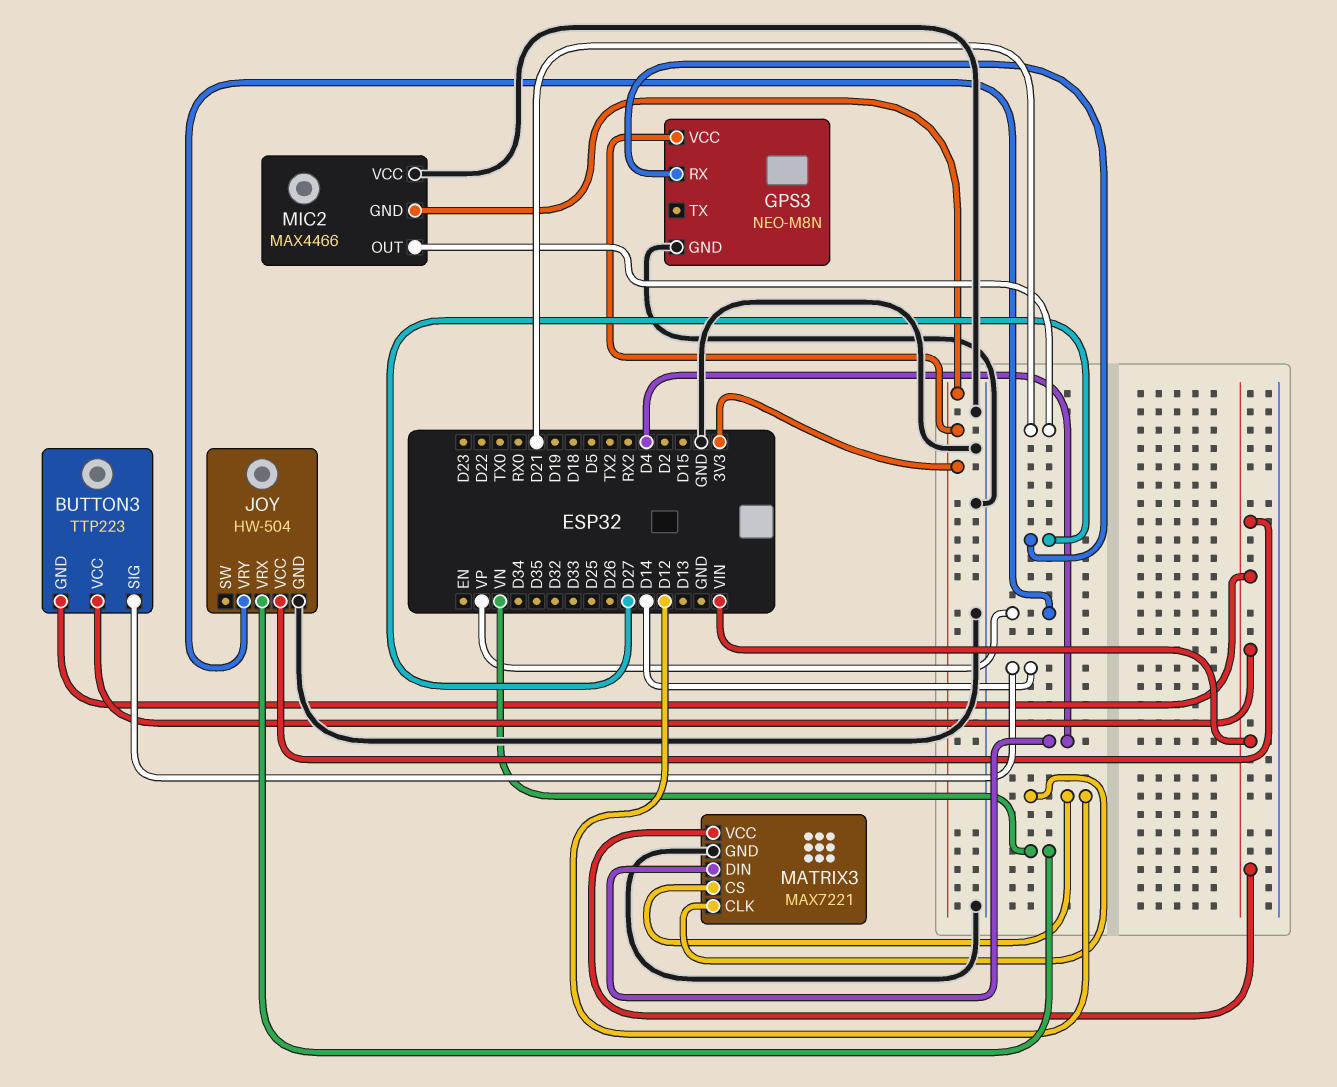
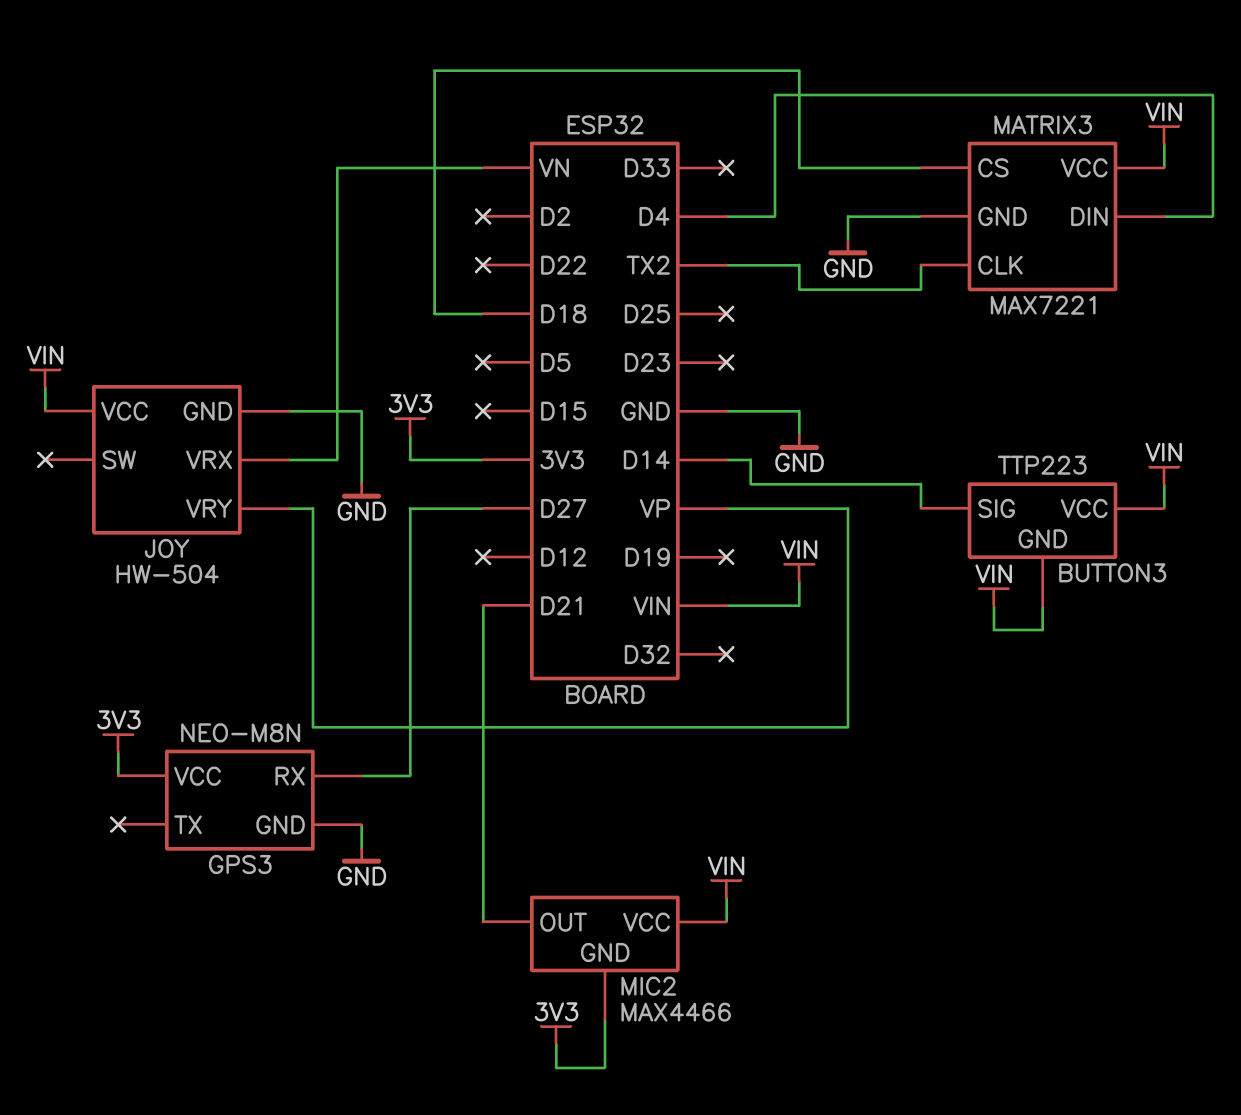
MATRIX3 pin CLK: D12 -> TX2
MATRIX3 pin CS: D12 -> D18
MIC2 pin VCC: GND -> VIN

